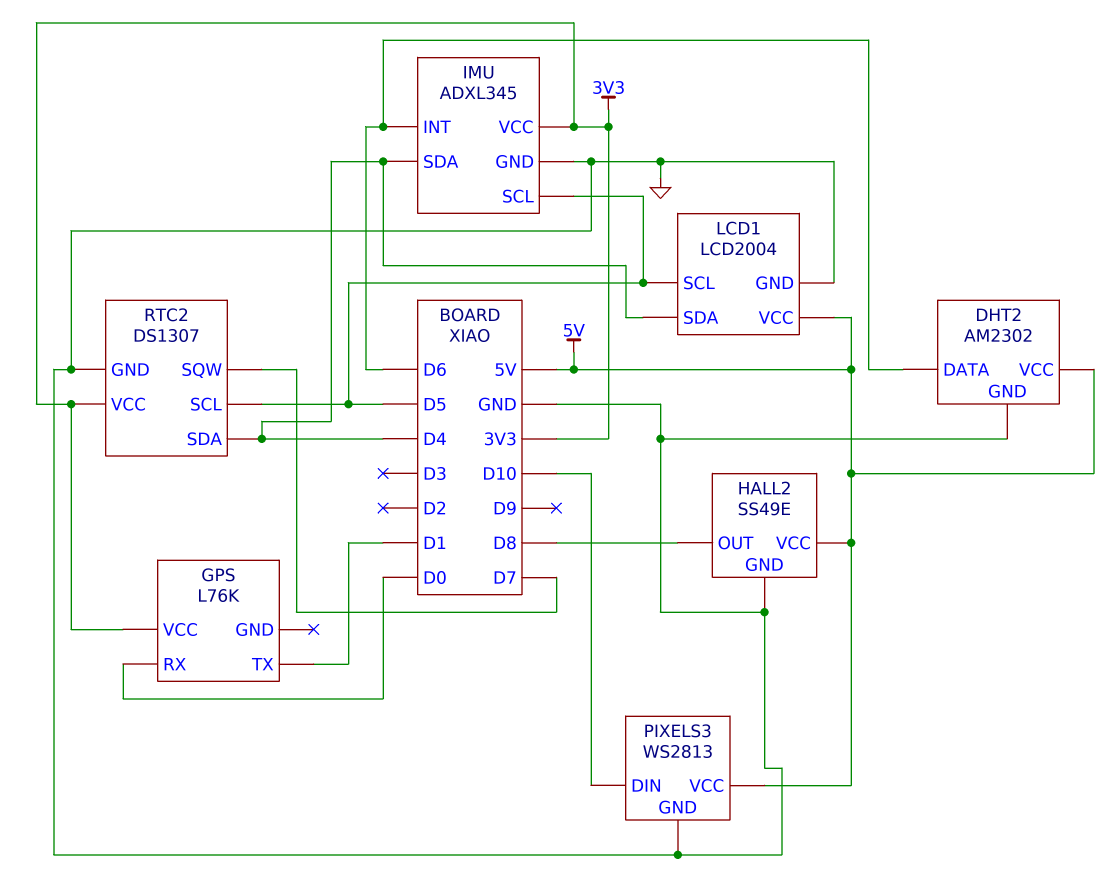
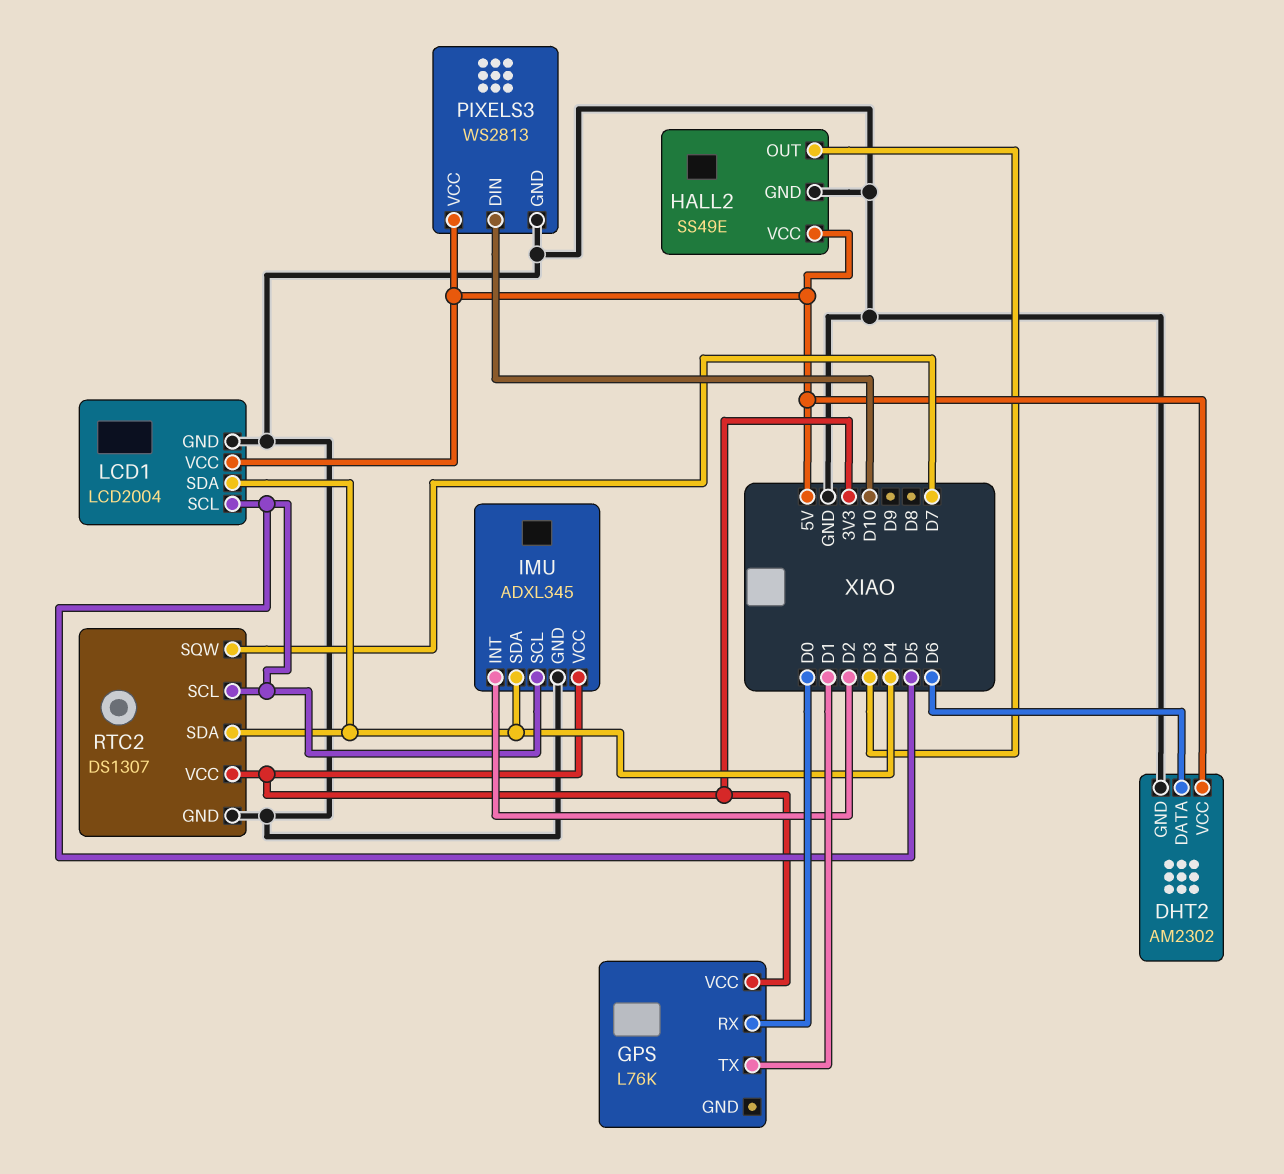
HALL2 pin OUT: D8 -> D3
IMU pin INT: D6 -> D2

